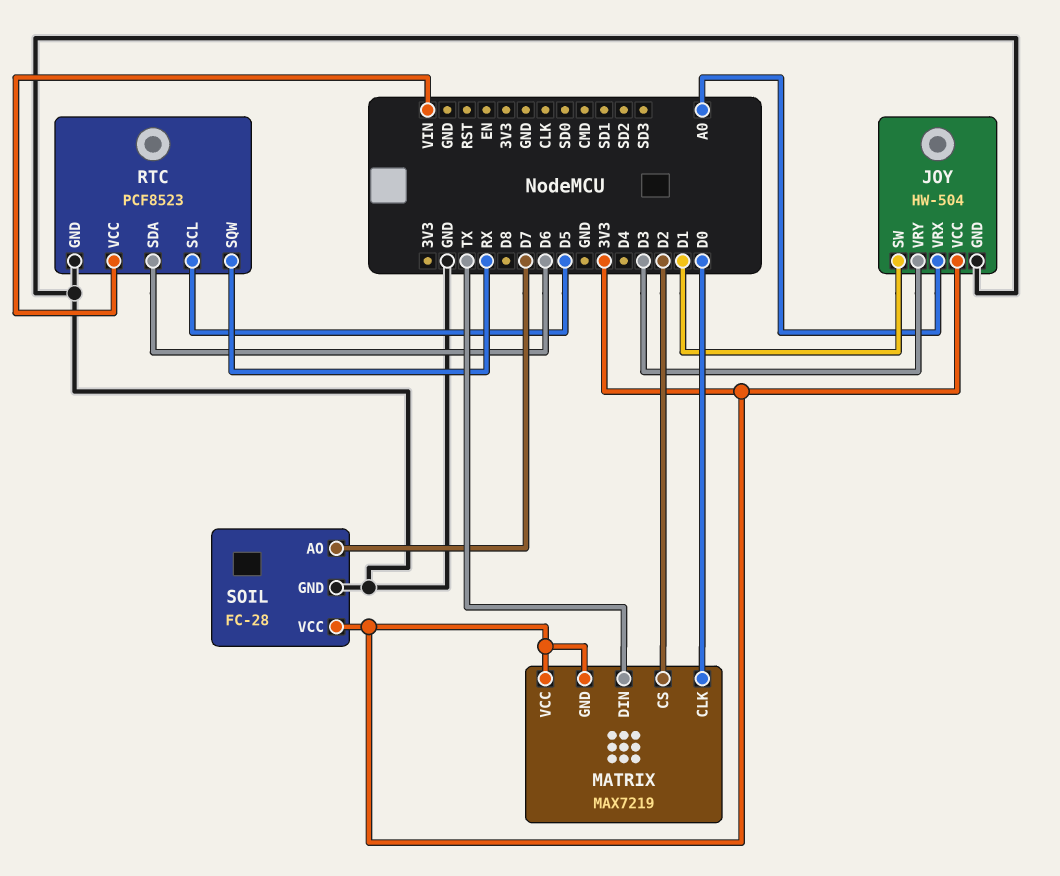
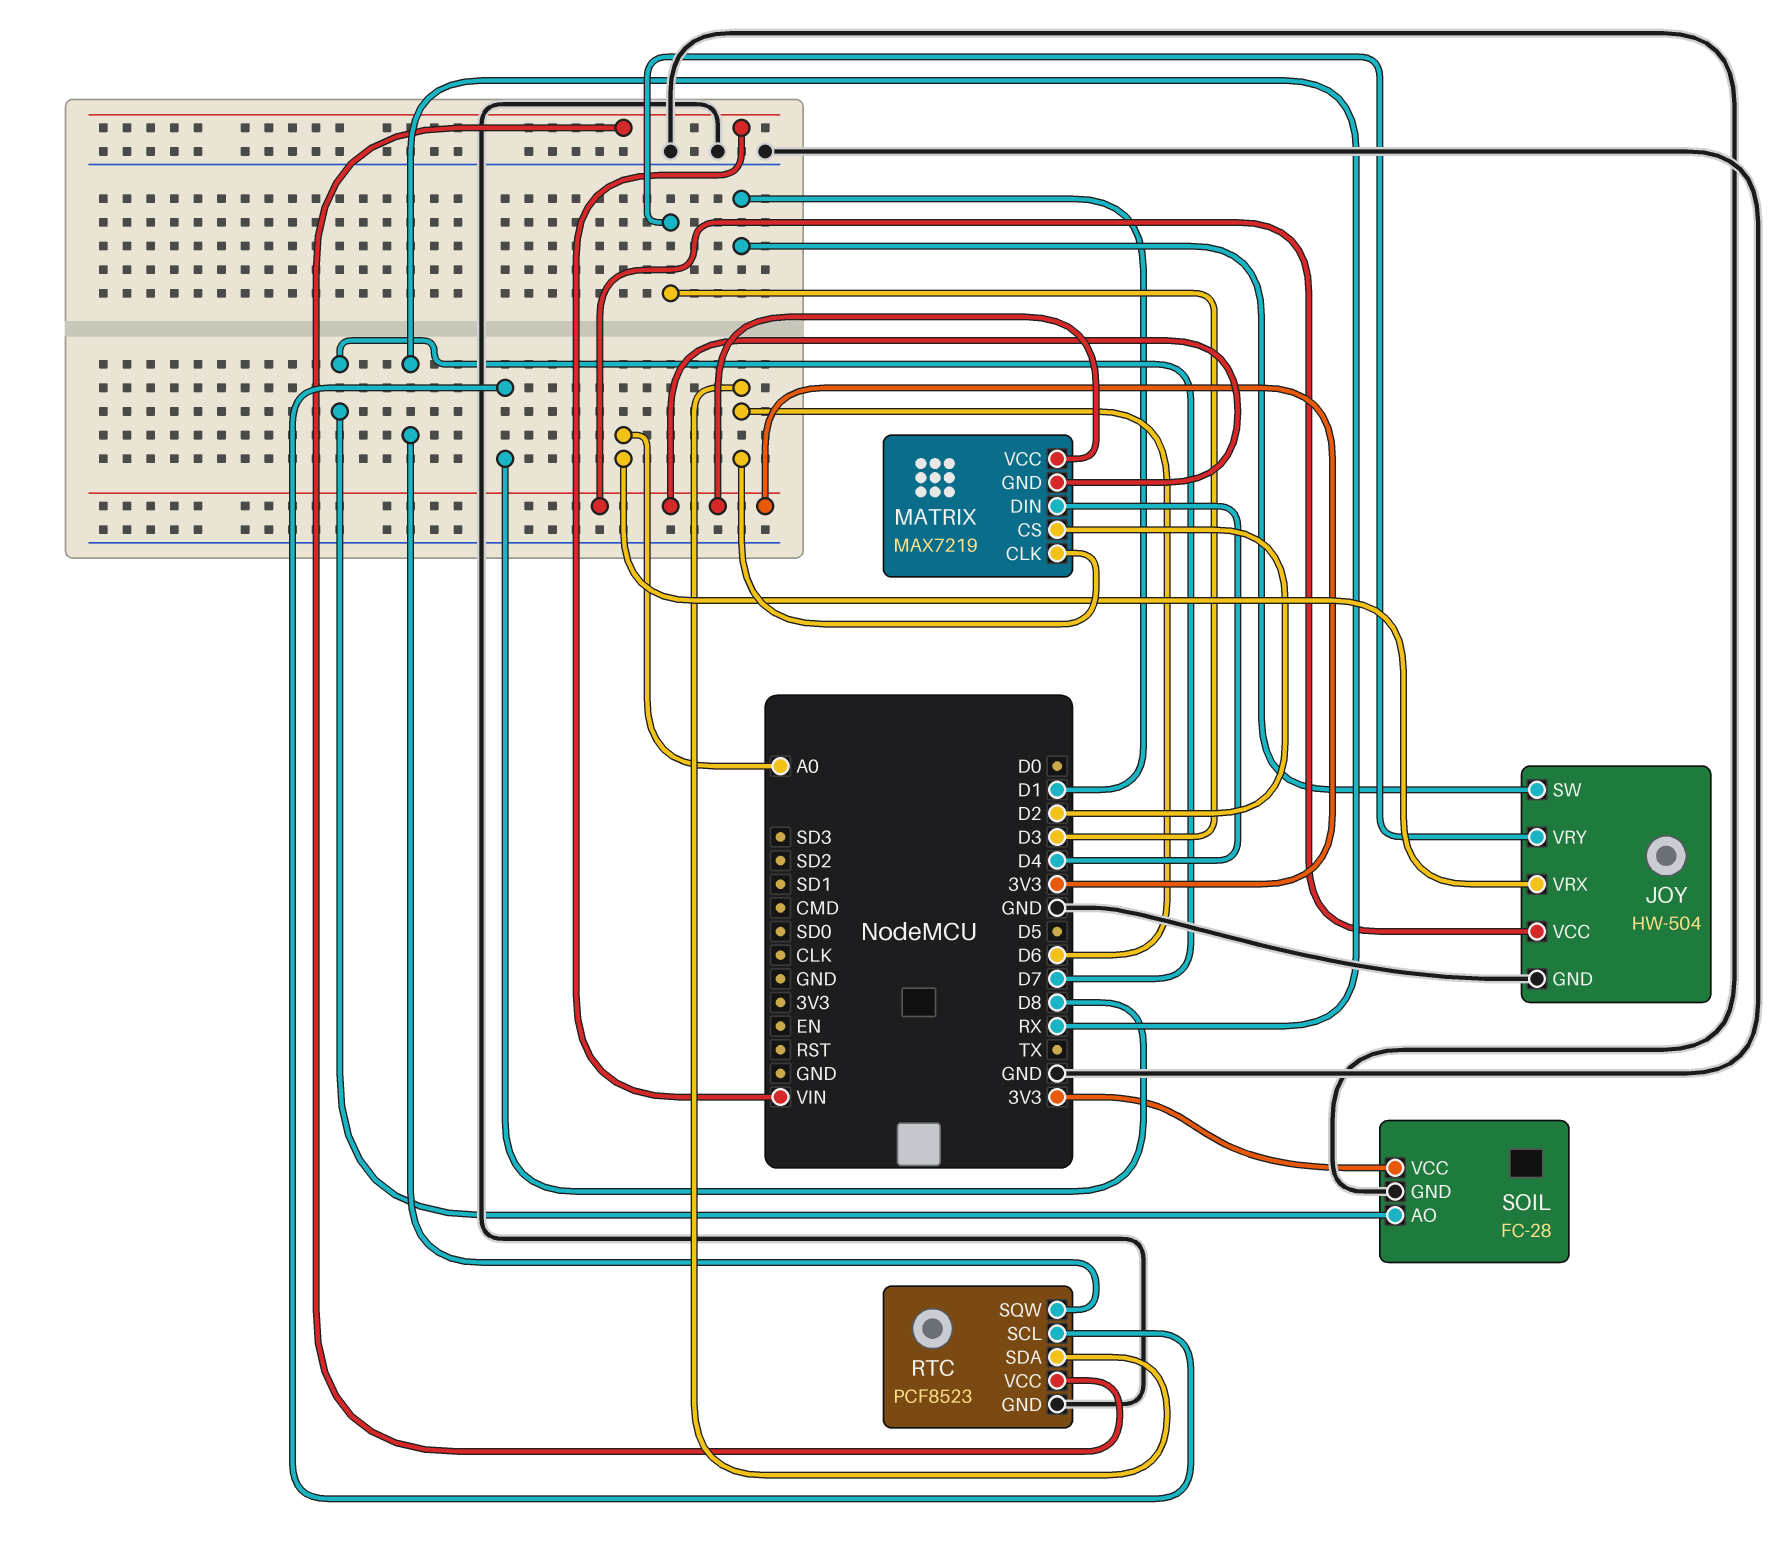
MATRIX pin CLK: D0 -> D6
MATRIX pin DIN: TX -> D4
RTC pin SCL: D5 -> D8

